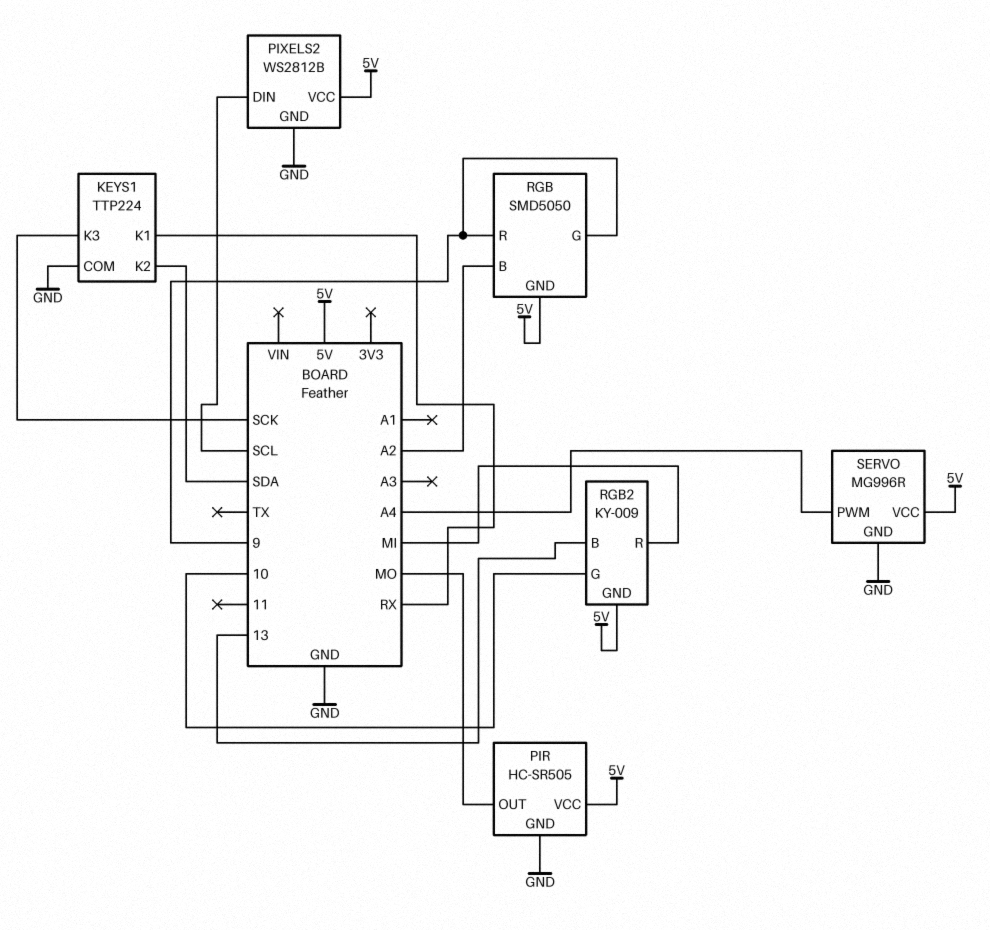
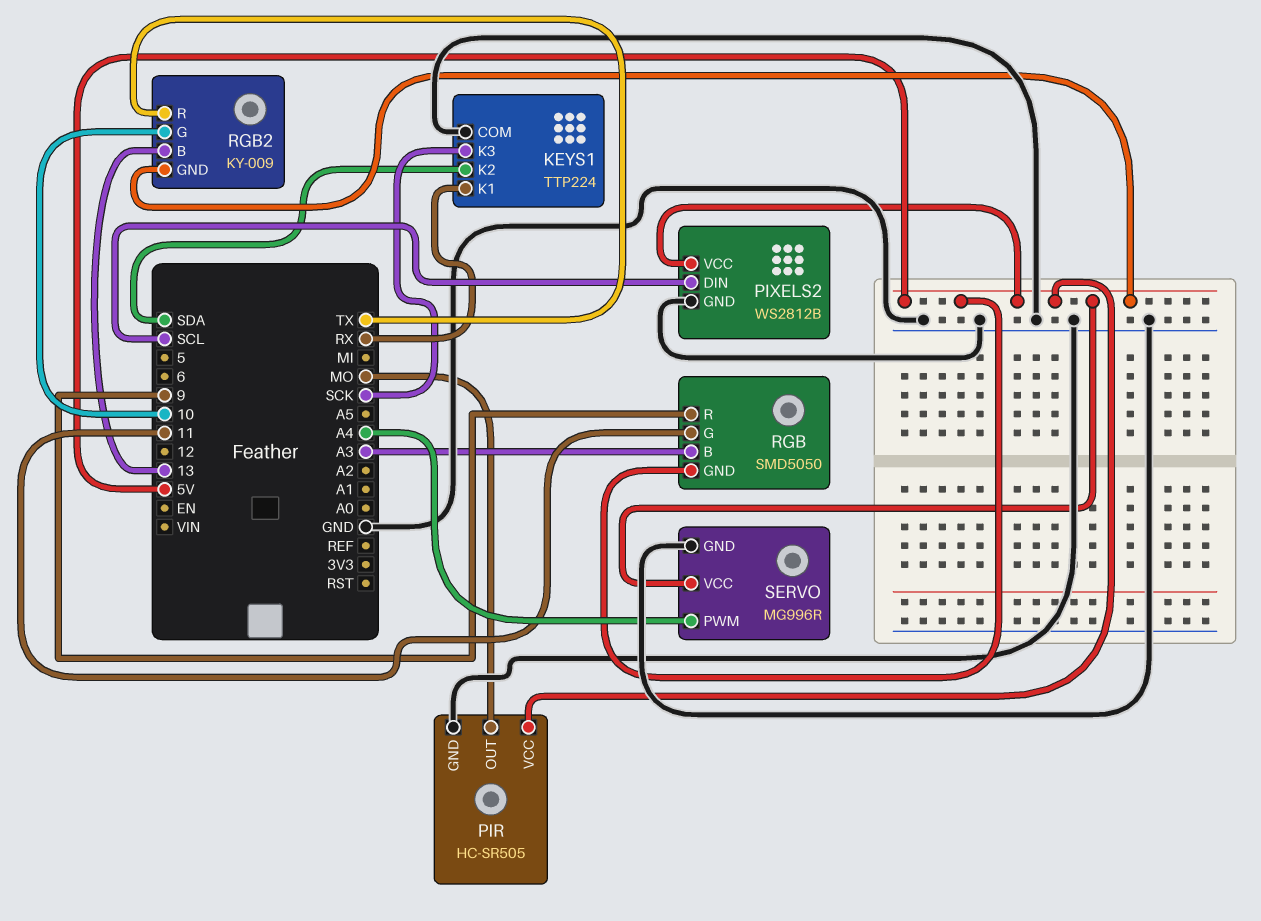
RGB pin B: A2 -> A3
RGB pin G: 9 -> 11
RGB2 pin R: MI -> TX

